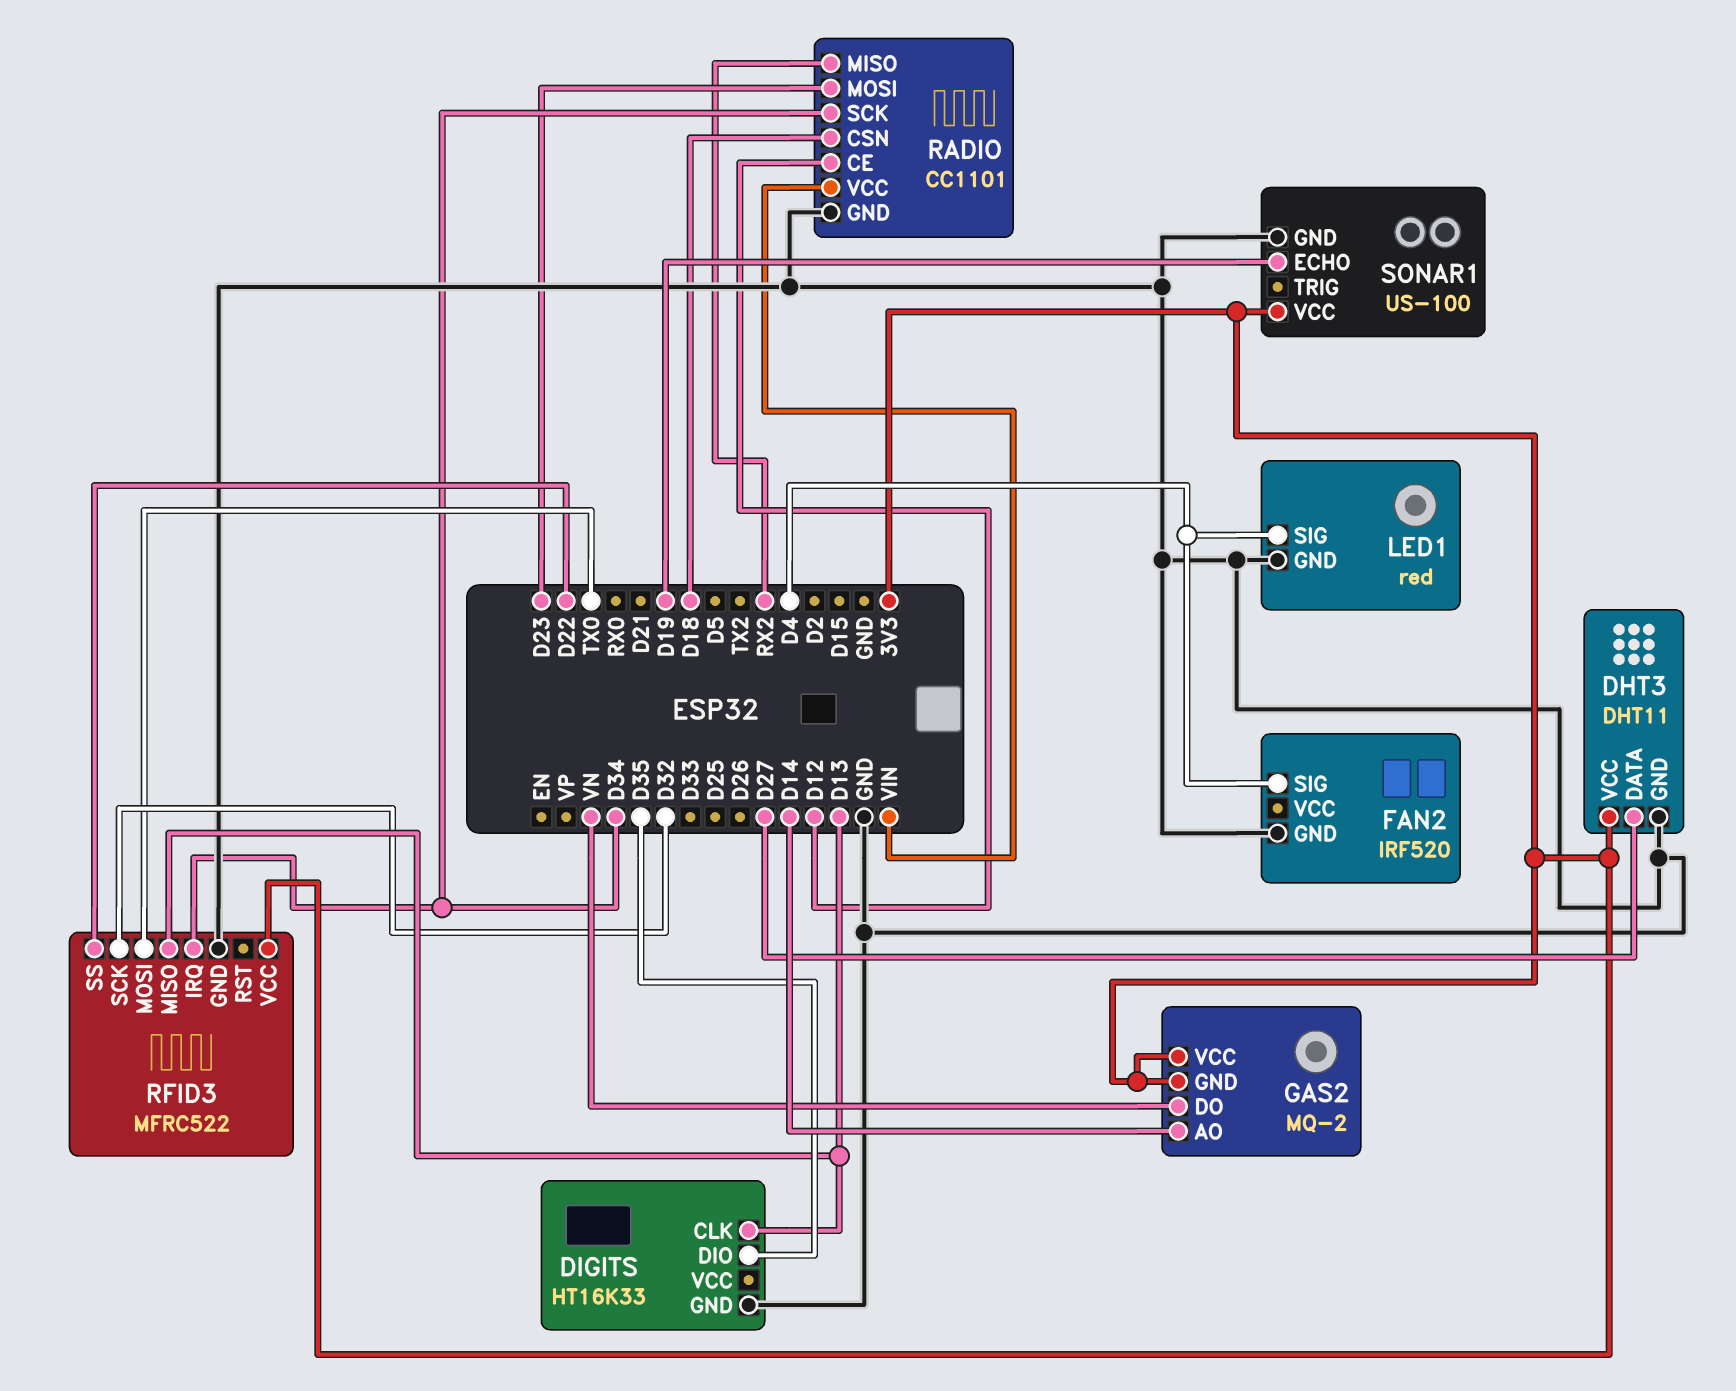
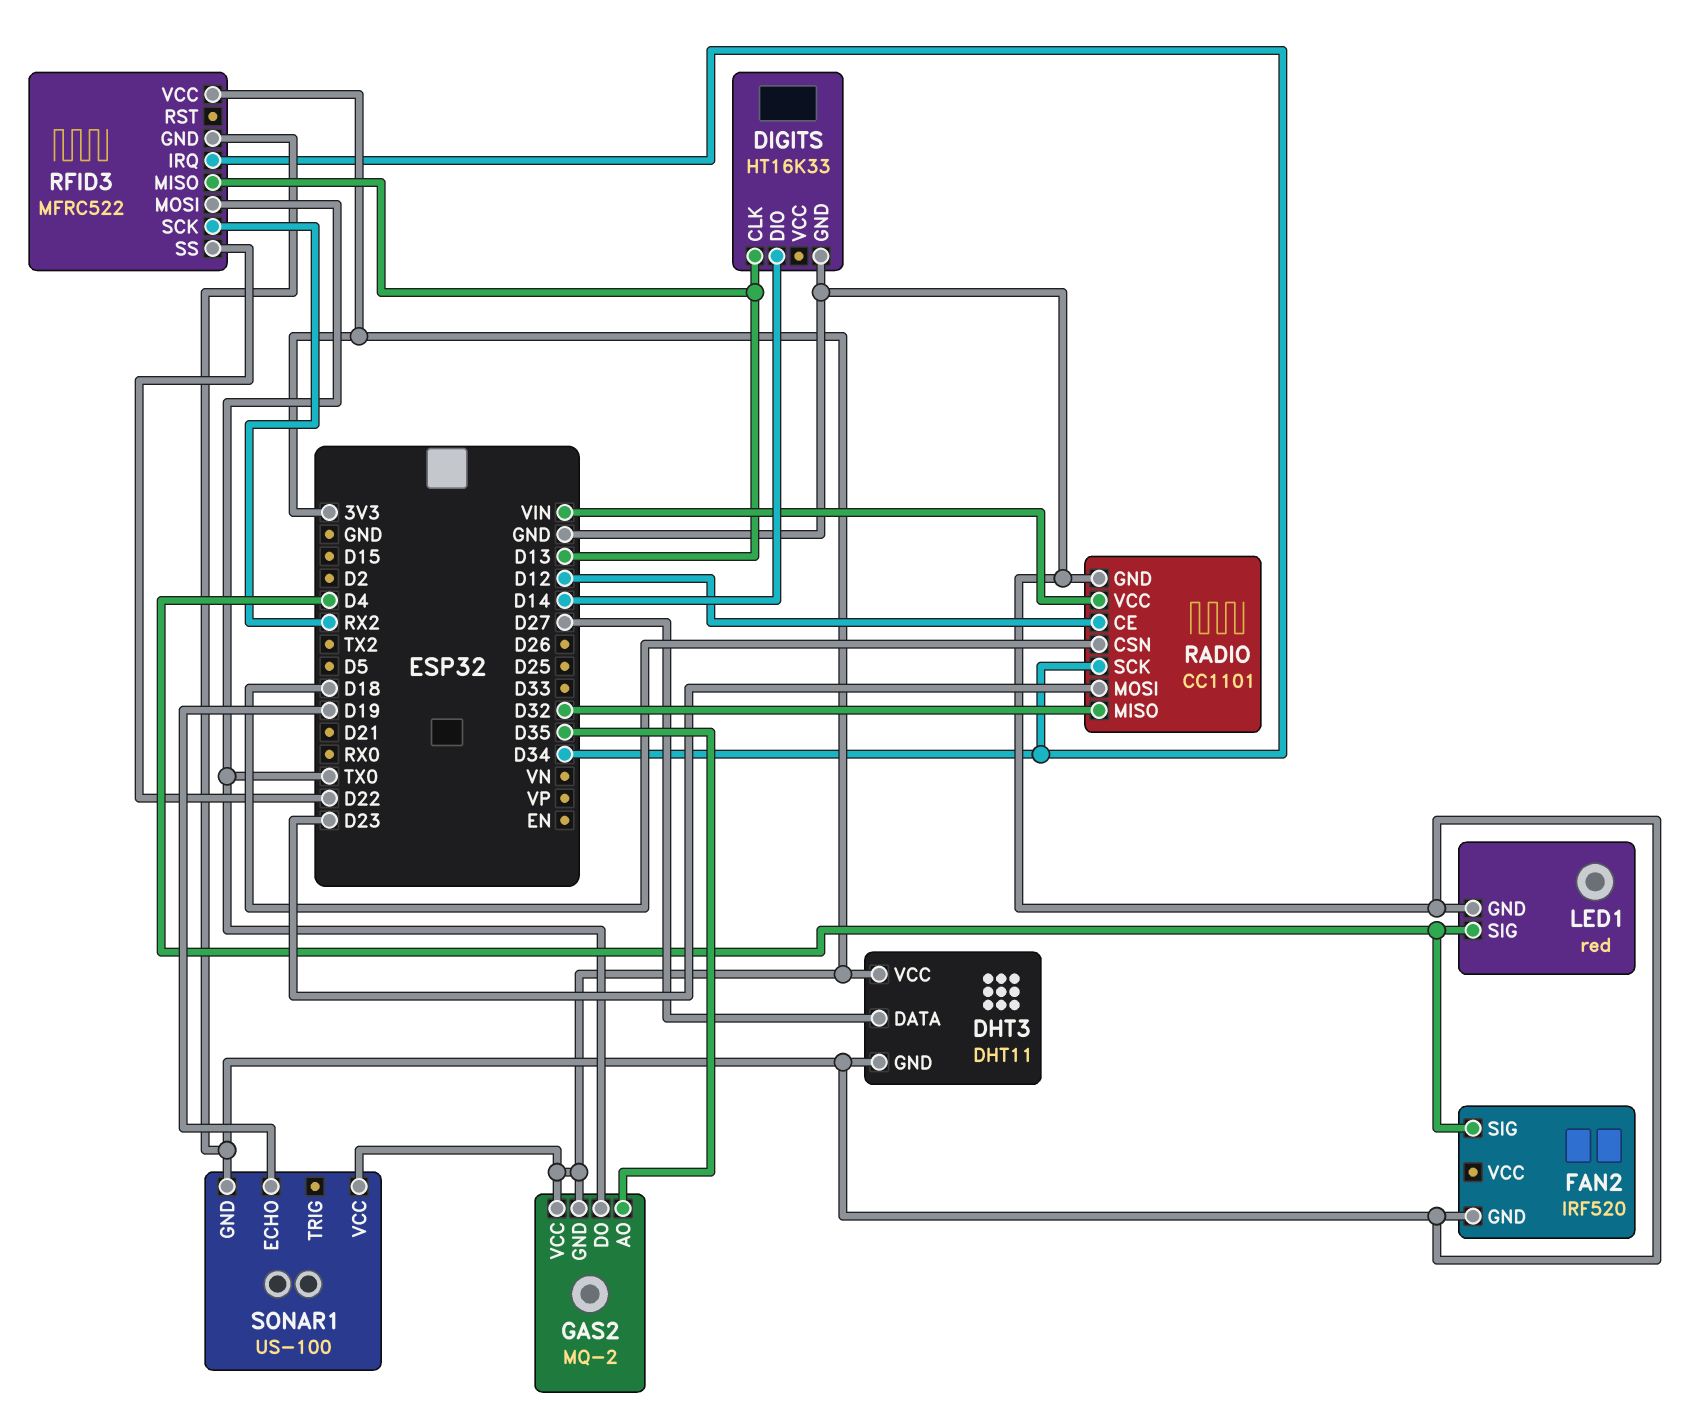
DIGITS pin DIO: D35 -> D14
GAS2 pin AO: D14 -> D35
GAS2 pin DO: VN -> TX0
RADIO pin MISO: RX2 -> D32
RFID3 pin SCK: D32 -> RX2

